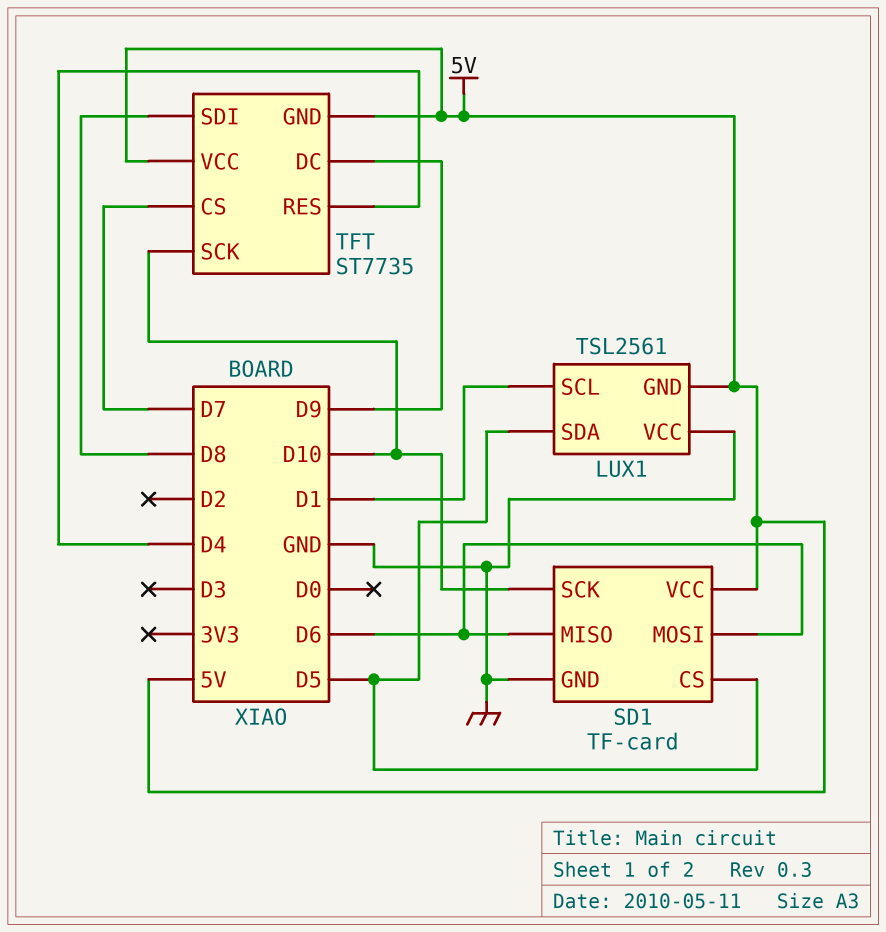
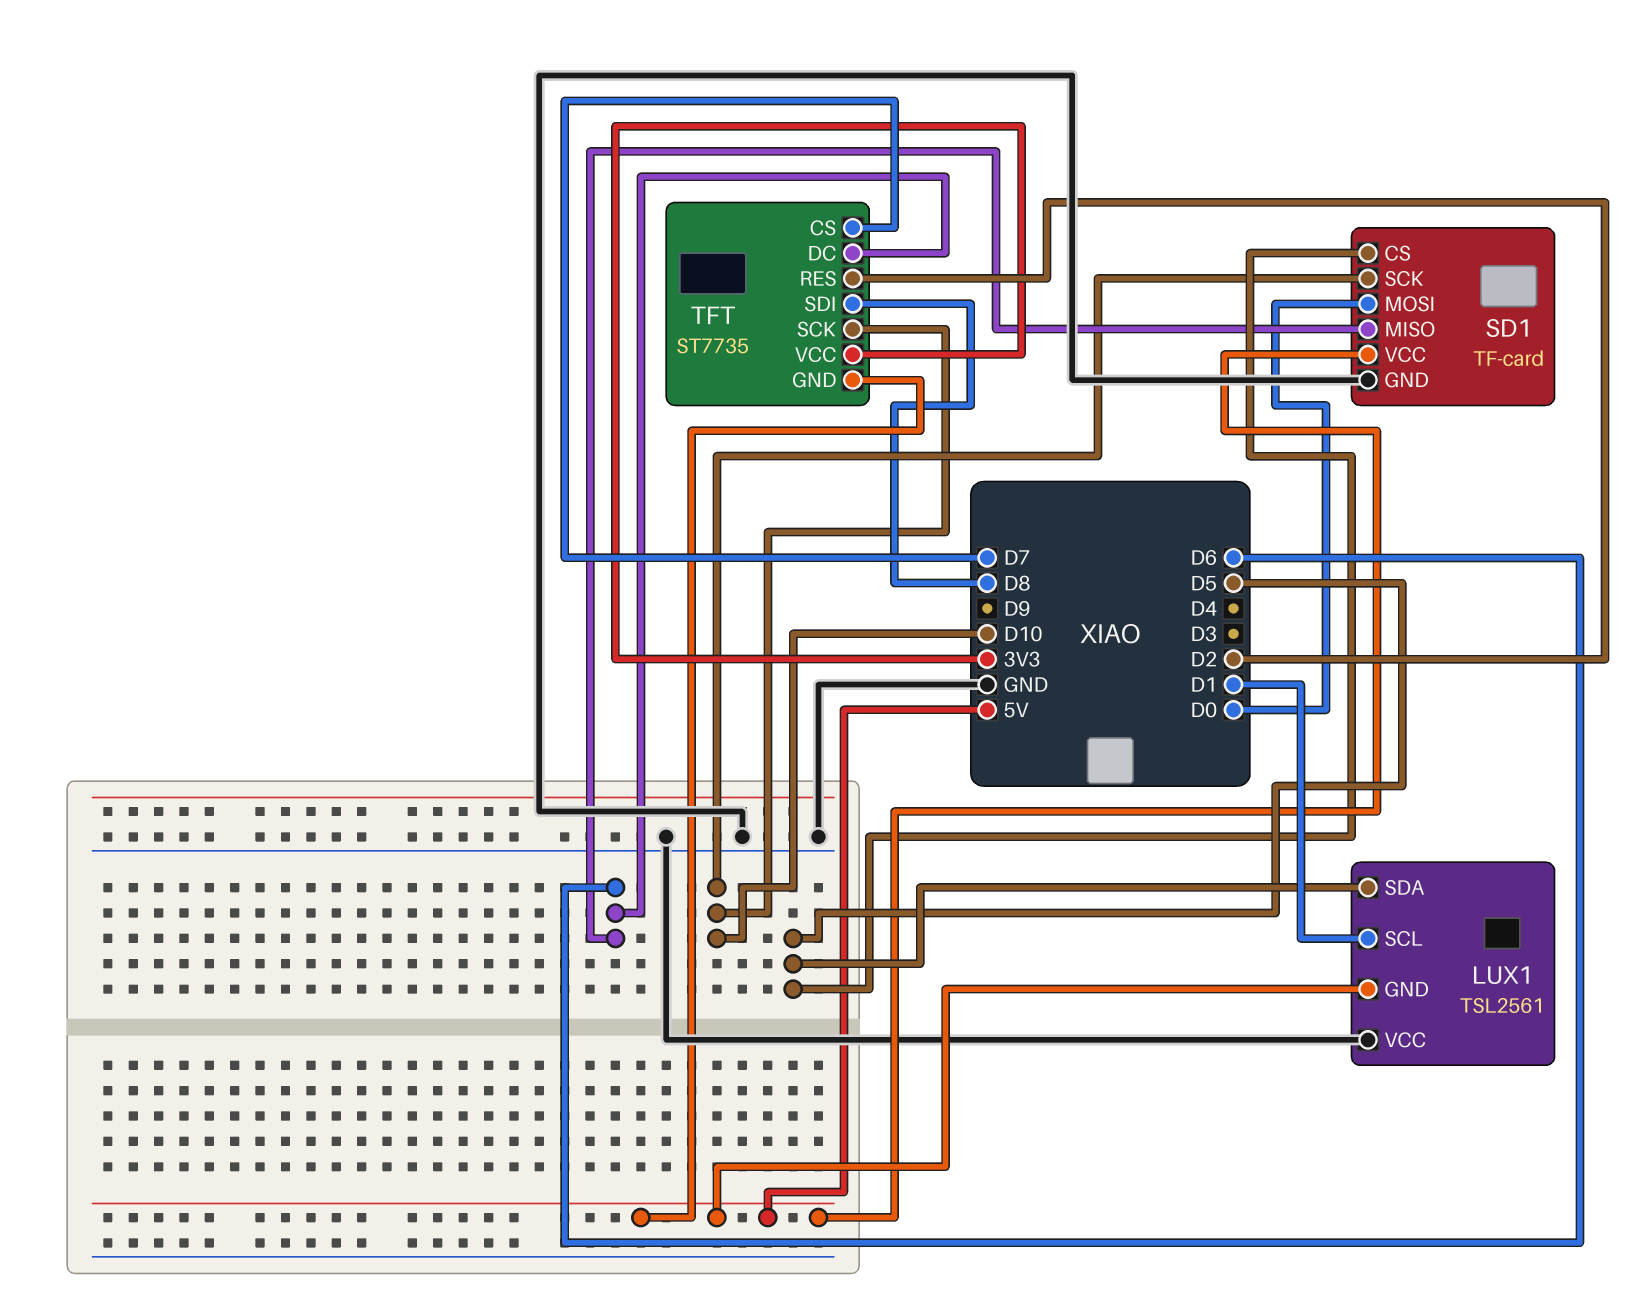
SD1 pin MOSI: D6 -> D0
TFT pin DC: D9 -> D6
TFT pin RES: D4 -> D2
TFT pin VCC: 5V -> 3V3

